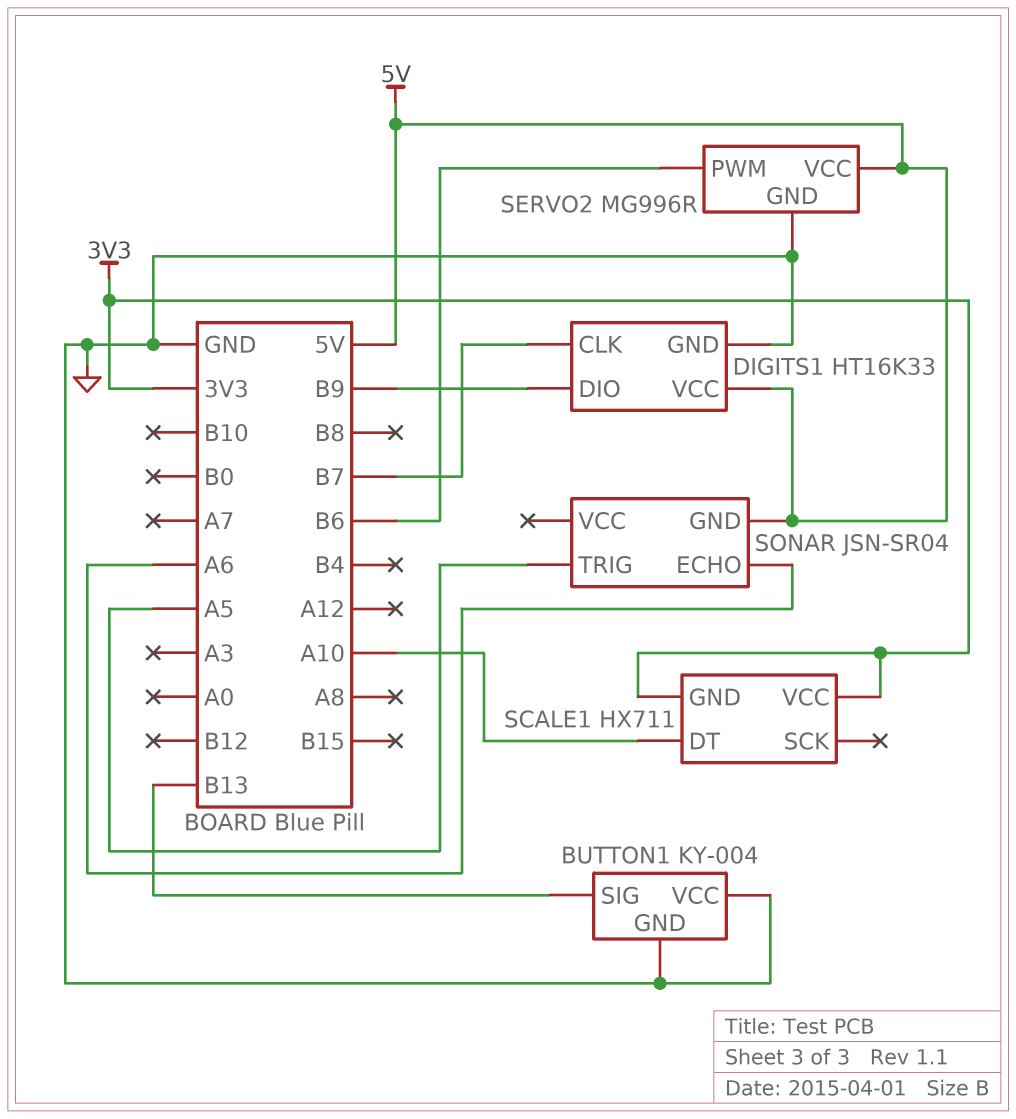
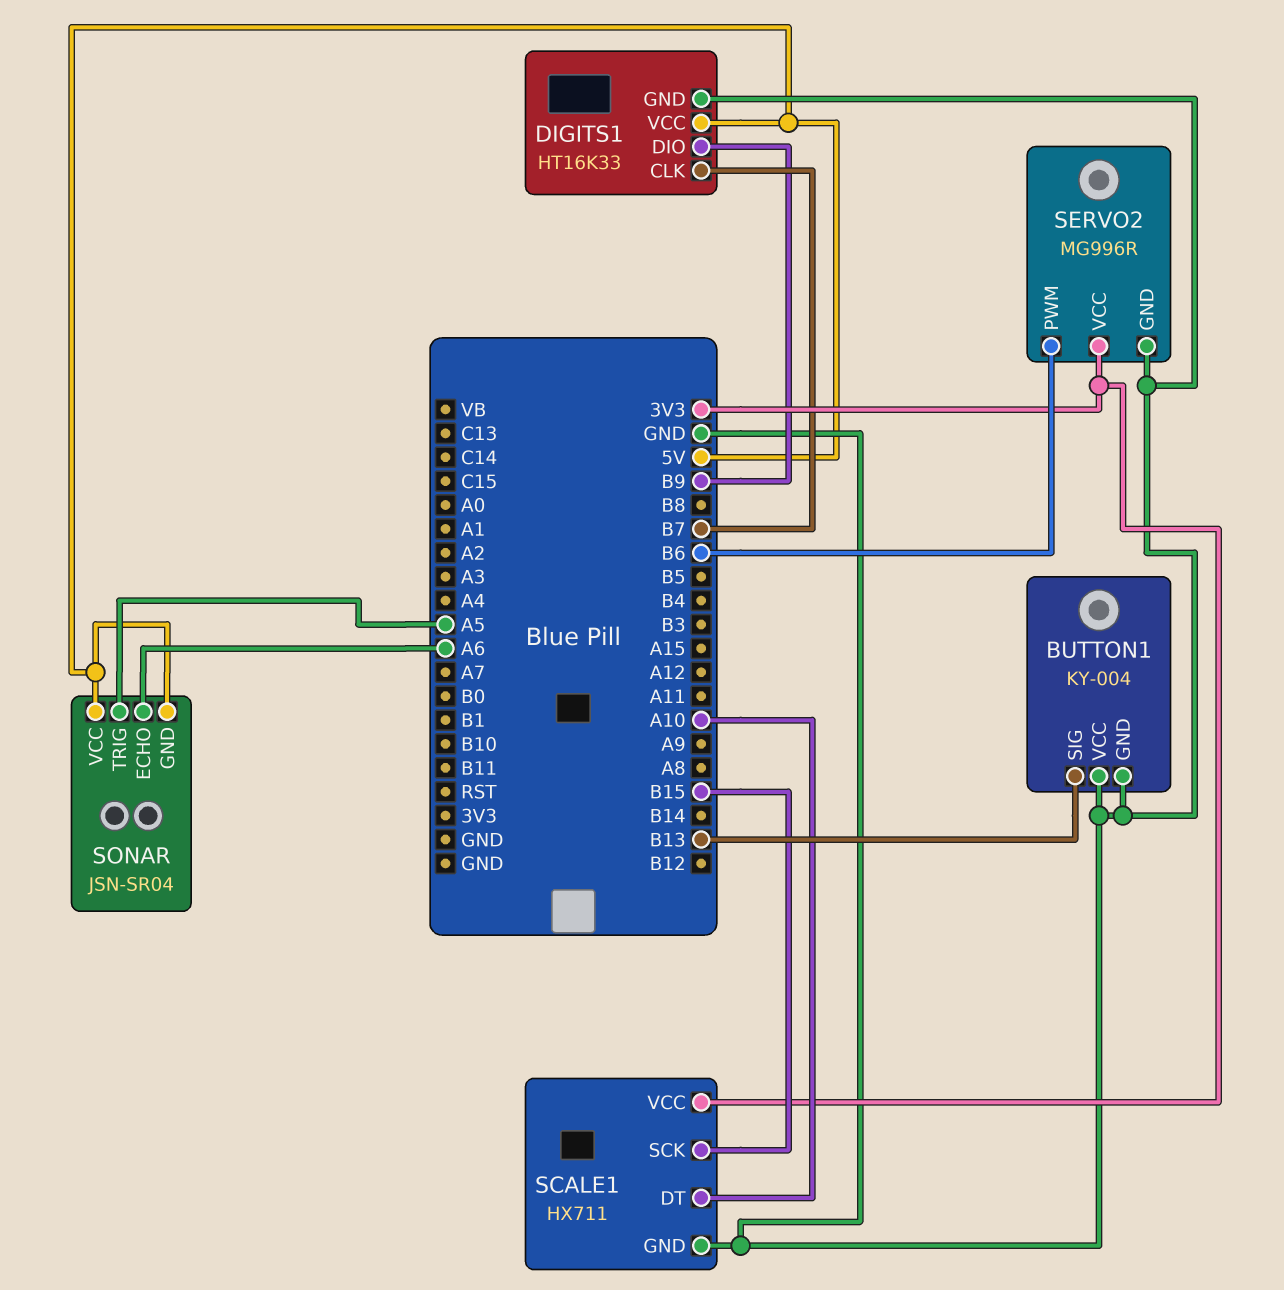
SCALE1 pin GND: 3V3 -> GND
SCALE1 pin SCK: none -> B15
SERVO2 pin VCC: 5V -> 3V3
SONAR pin VCC: none -> 5V

